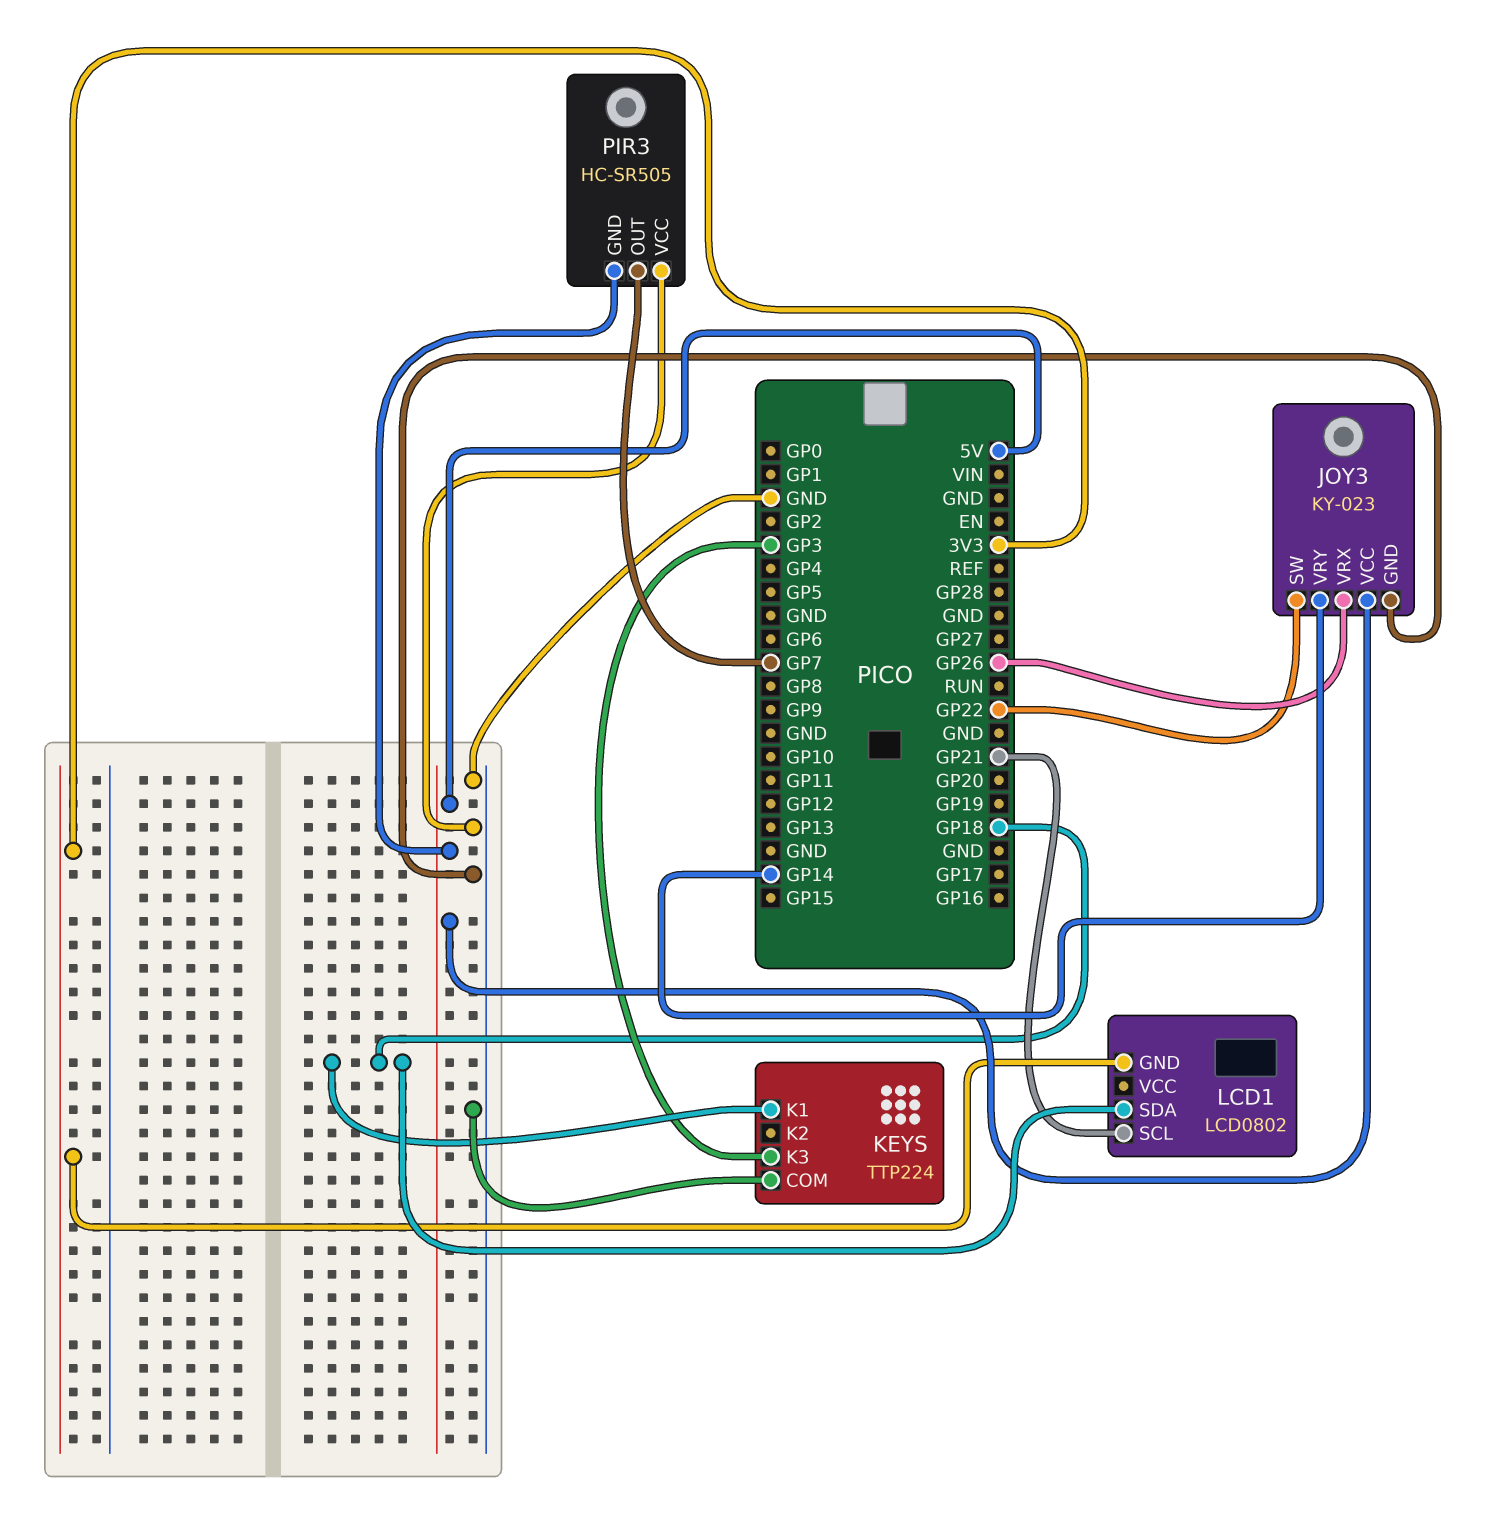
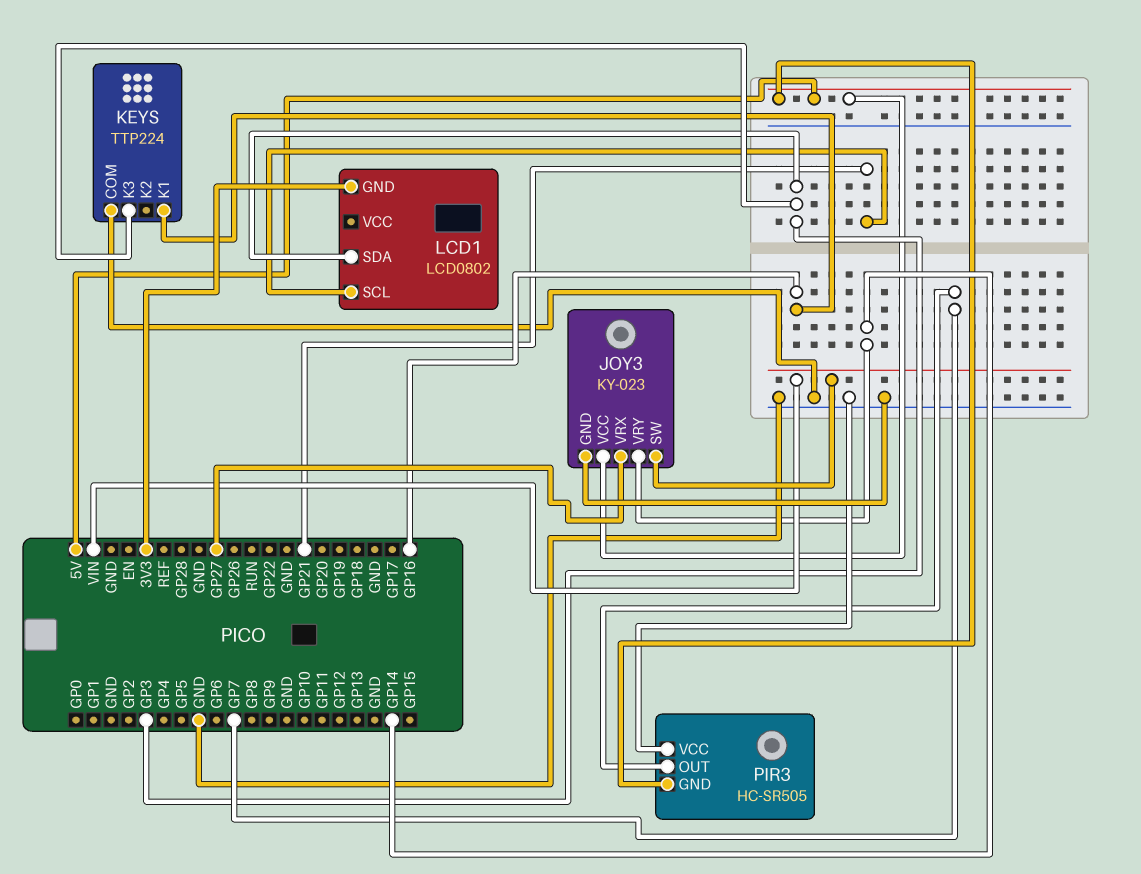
JOY3 pin SW: GP22 -> VIN
JOY3 pin VRX: GP26 -> GP27
KEYS pin K1: GP18 -> GP16
LCD1 pin SDA: GP18 -> GP3

